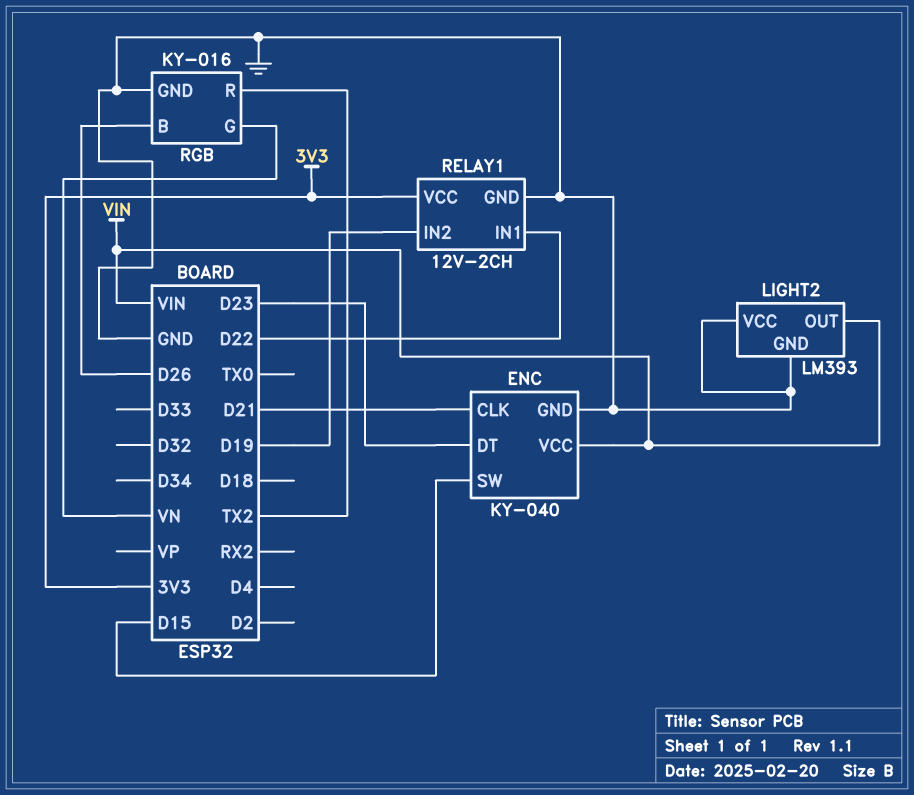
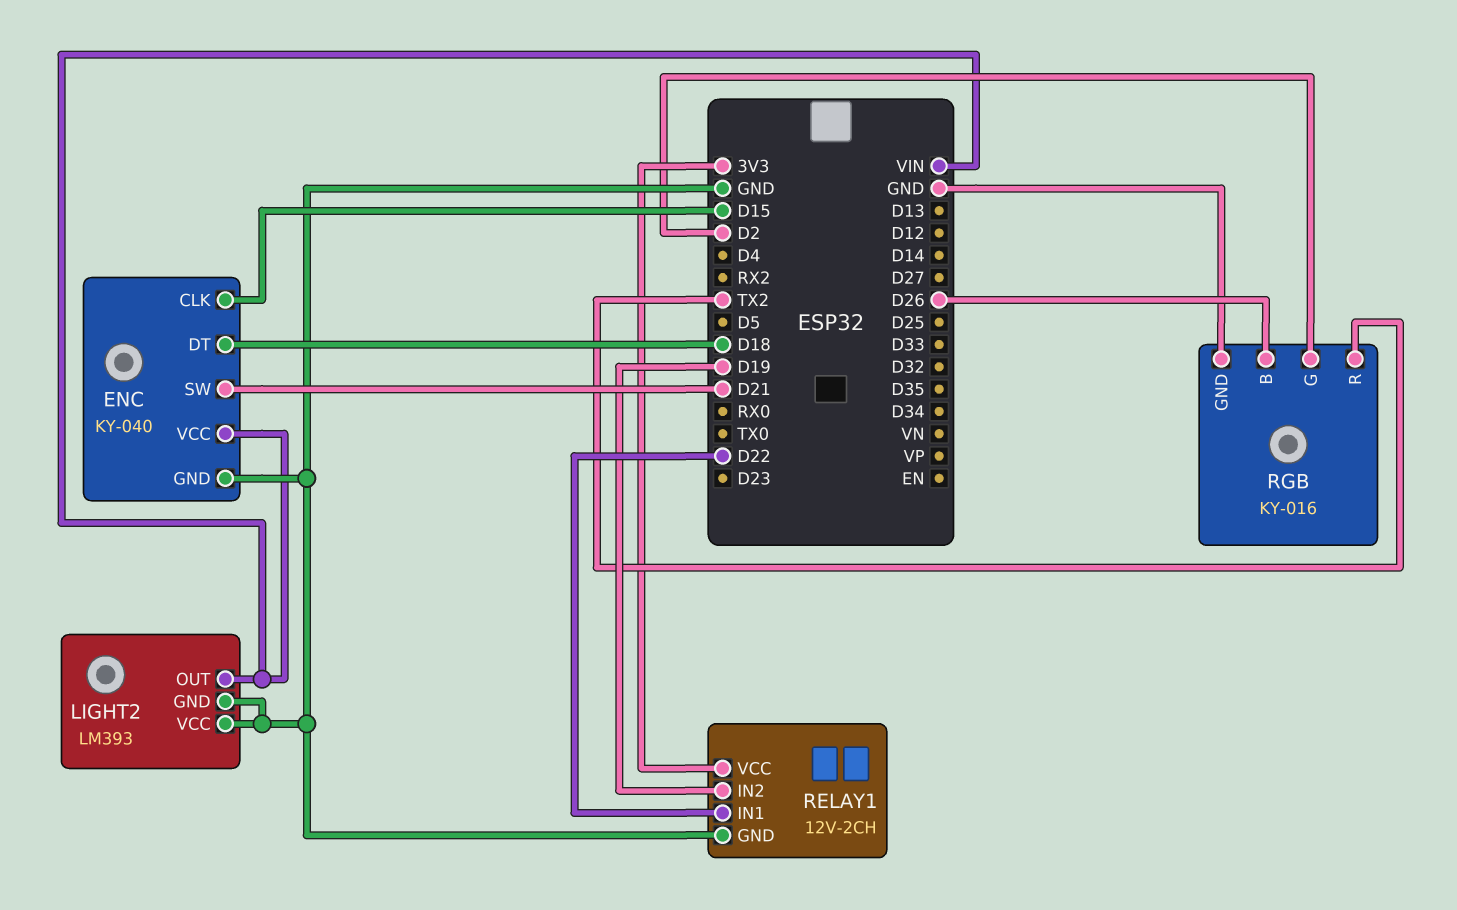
ENC pin CLK: D21 -> D15
ENC pin DT: D23 -> D18
ENC pin SW: D15 -> D21
RGB pin G: VN -> D2

